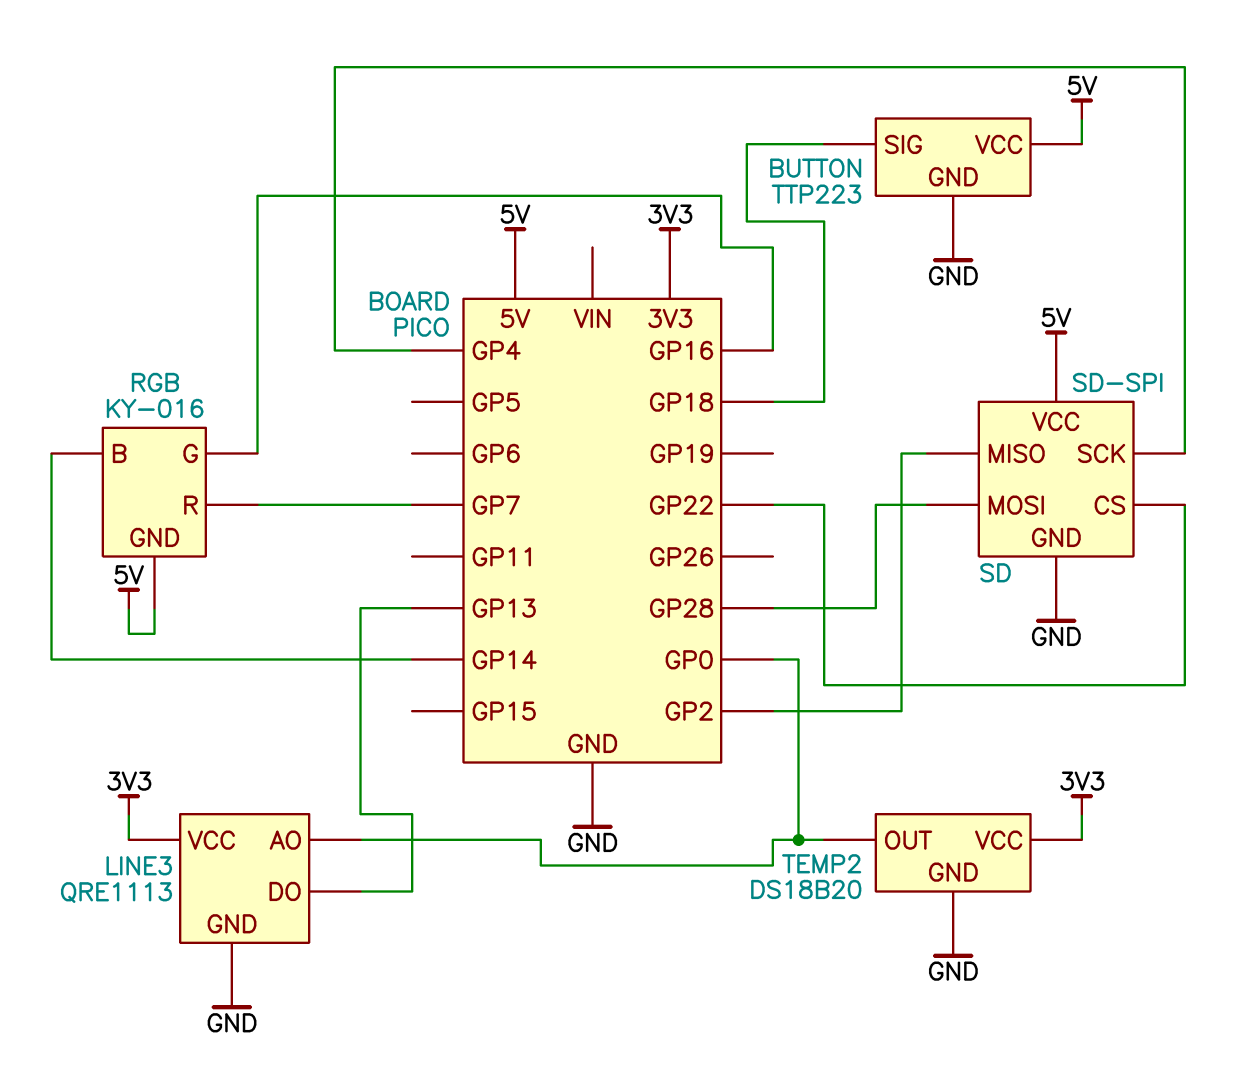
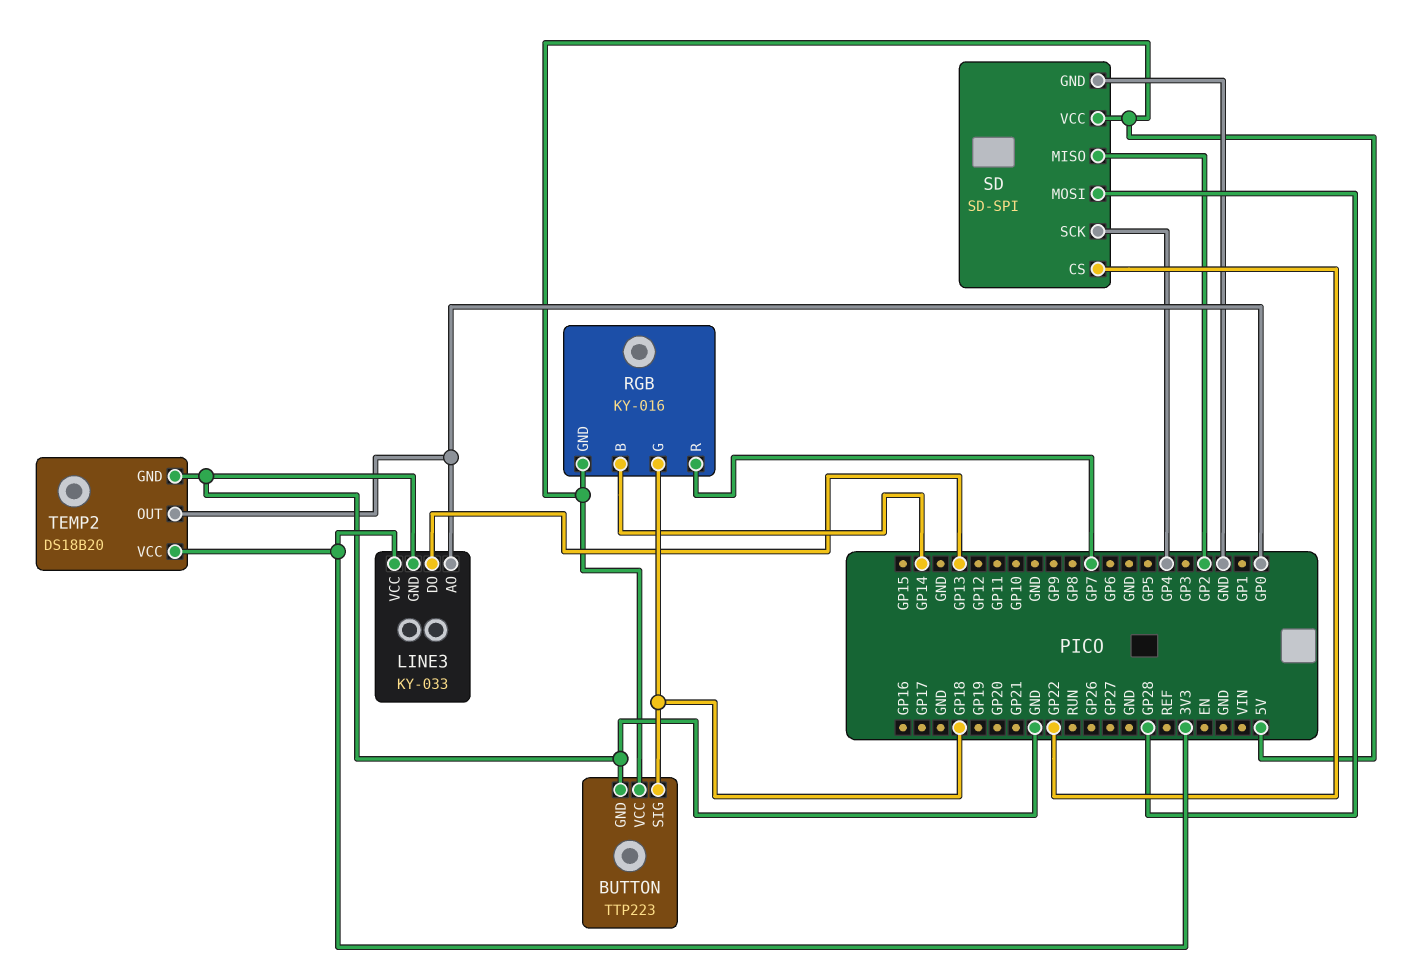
LINE3: QRE1113 -> KY-033
RGB pin G: GP16 -> GP18

